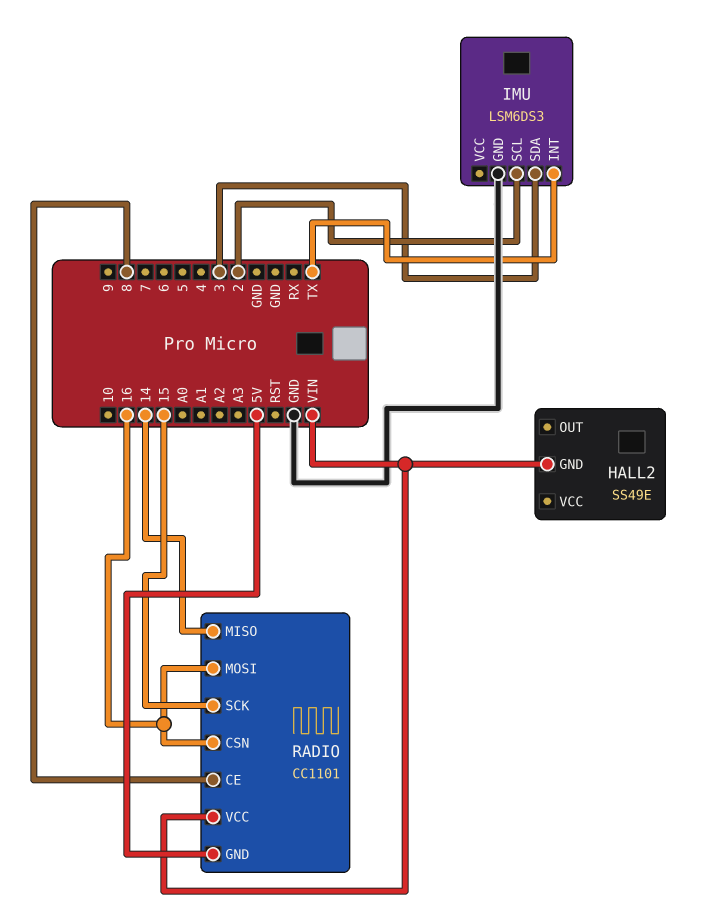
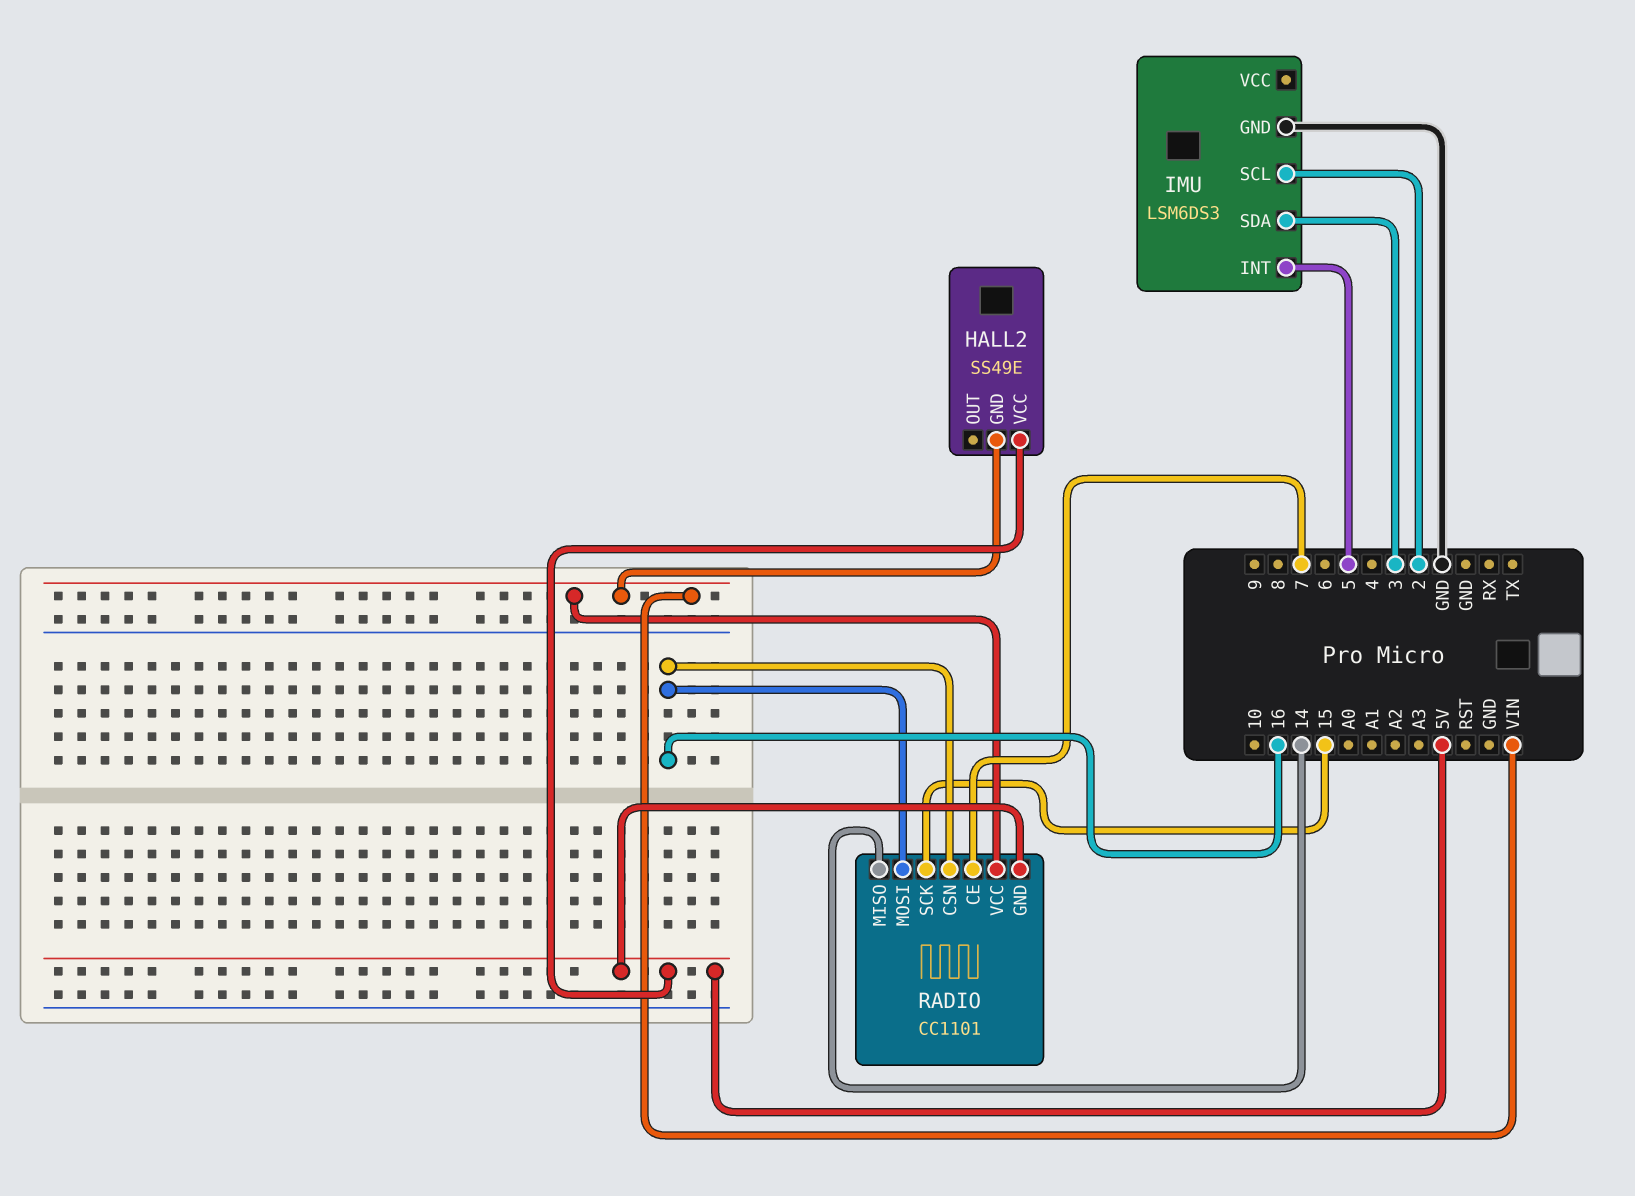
HALL2 pin VCC: none -> 5V
IMU pin INT: TX -> 5
RADIO pin CE: 8 -> 7

